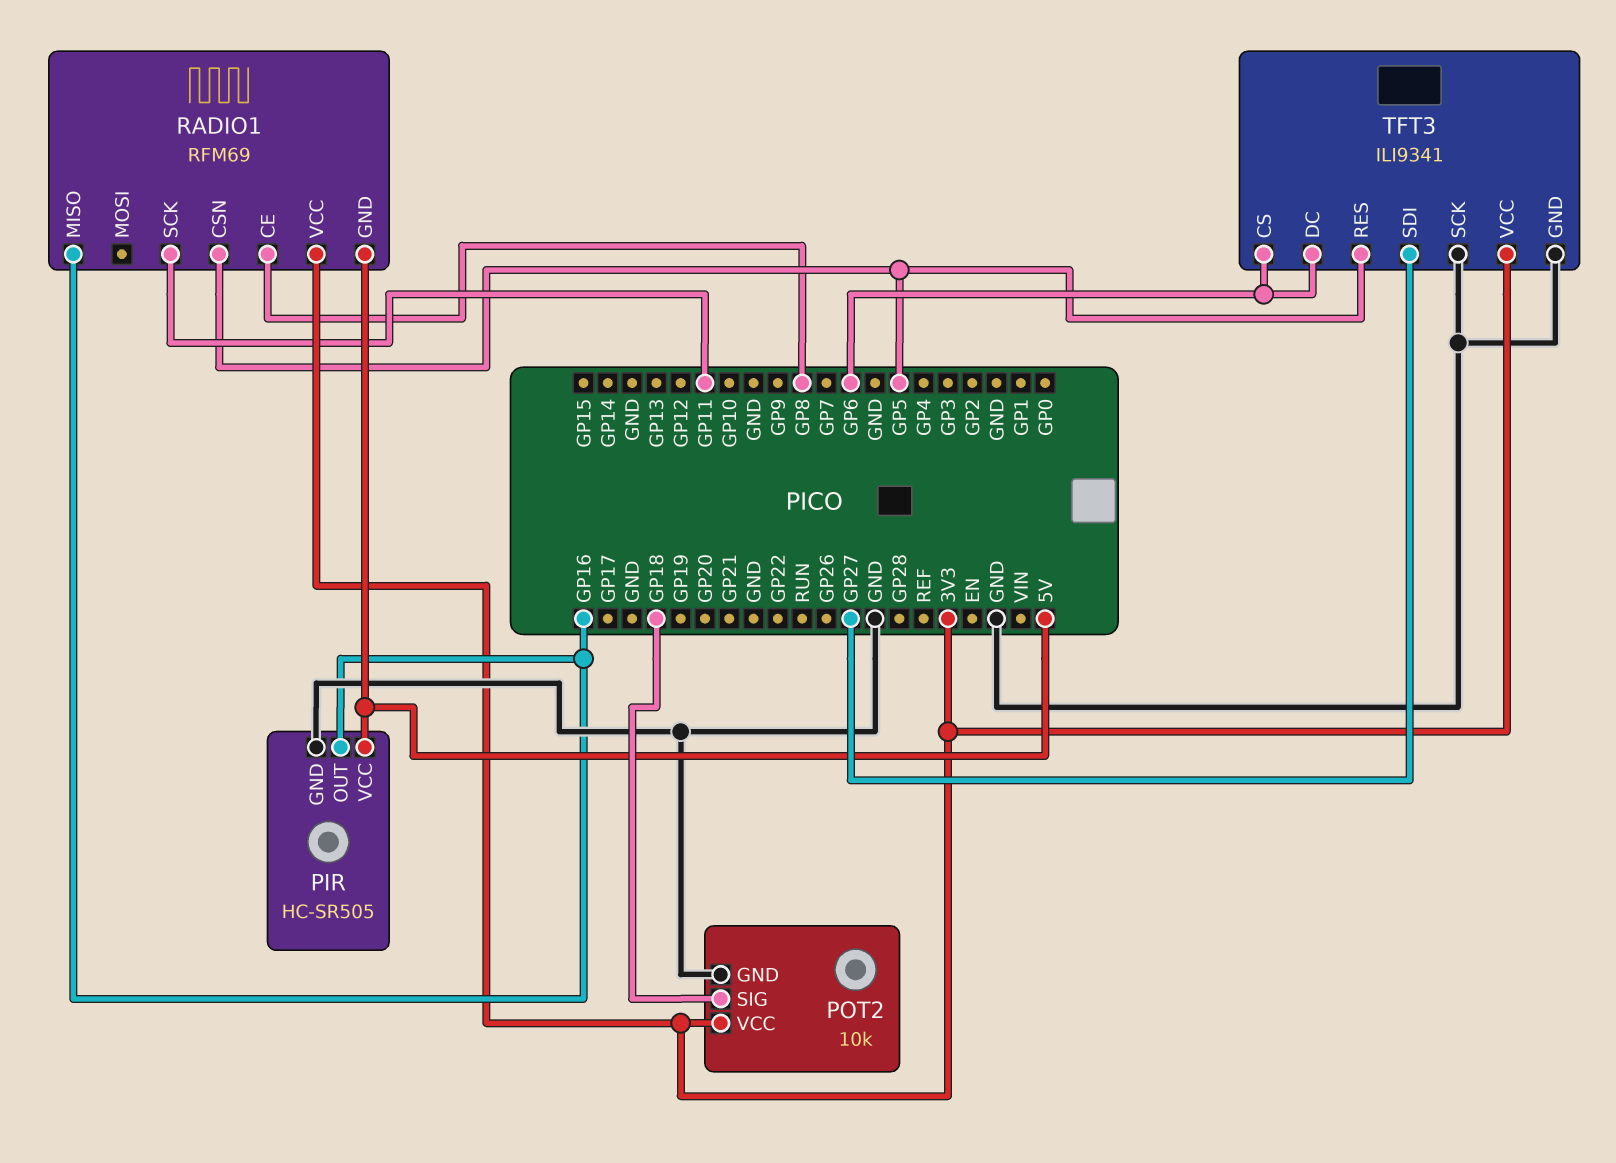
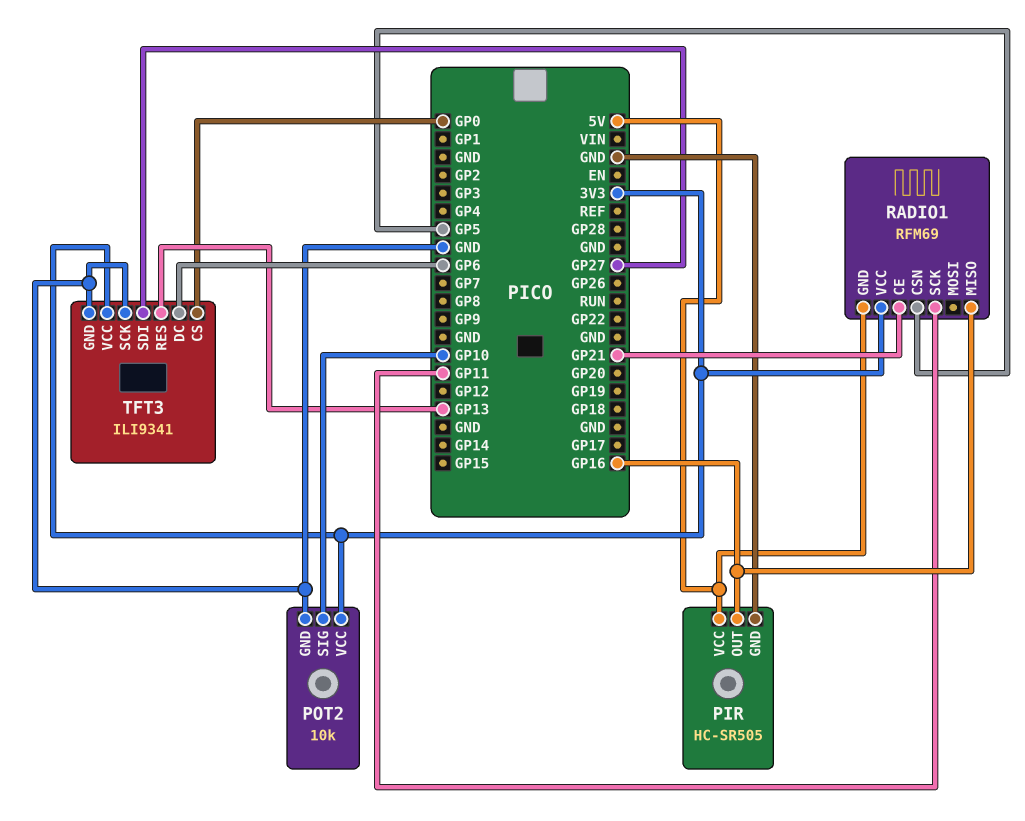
POT2 pin SIG: GP18 -> GP10
RADIO1 pin CE: GP8 -> GP21
TFT3 pin CS: GP6 -> GP0
TFT3 pin RES: GP5 -> GP13

